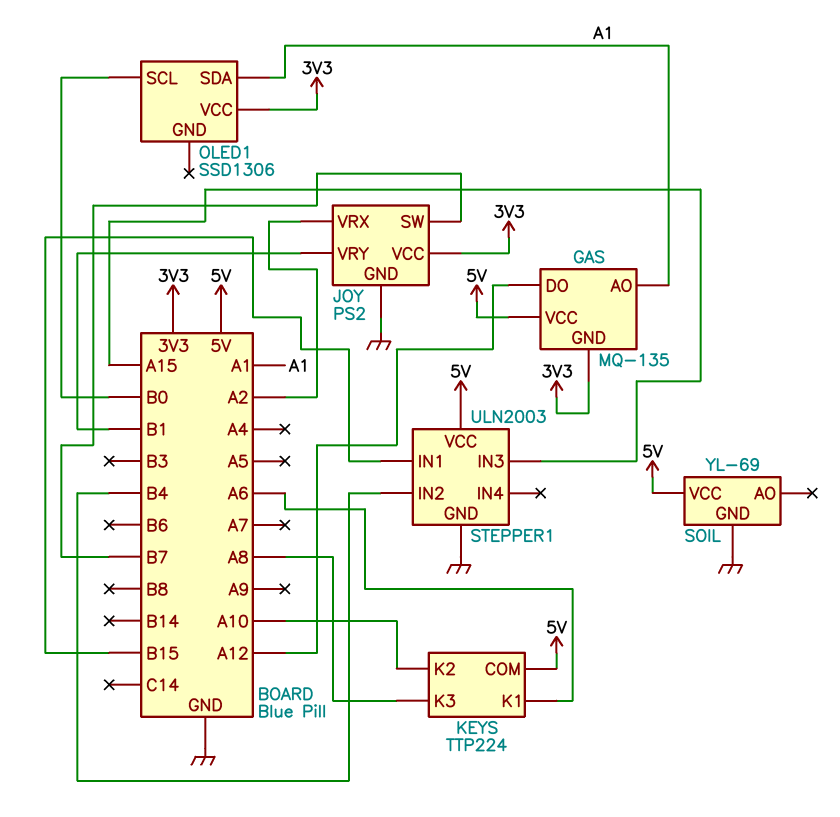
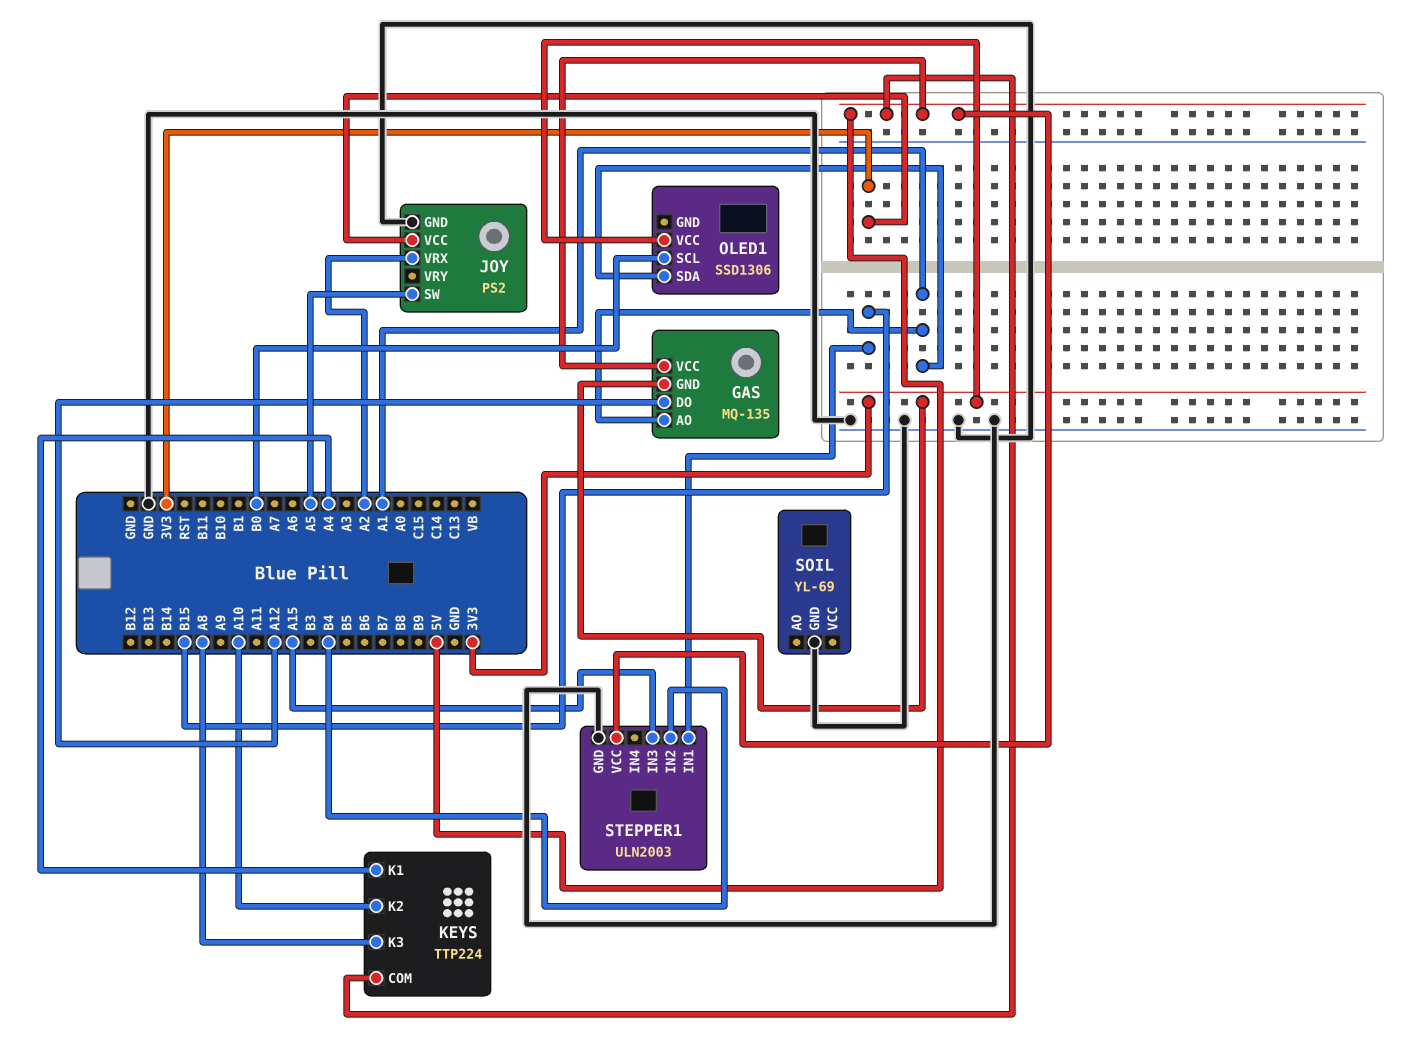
JOY pin SW: B7 -> A5
JOY pin VRY: B1 -> none
KEYS pin K1: A6 -> A4
SOIL pin VCC: 5V -> none

